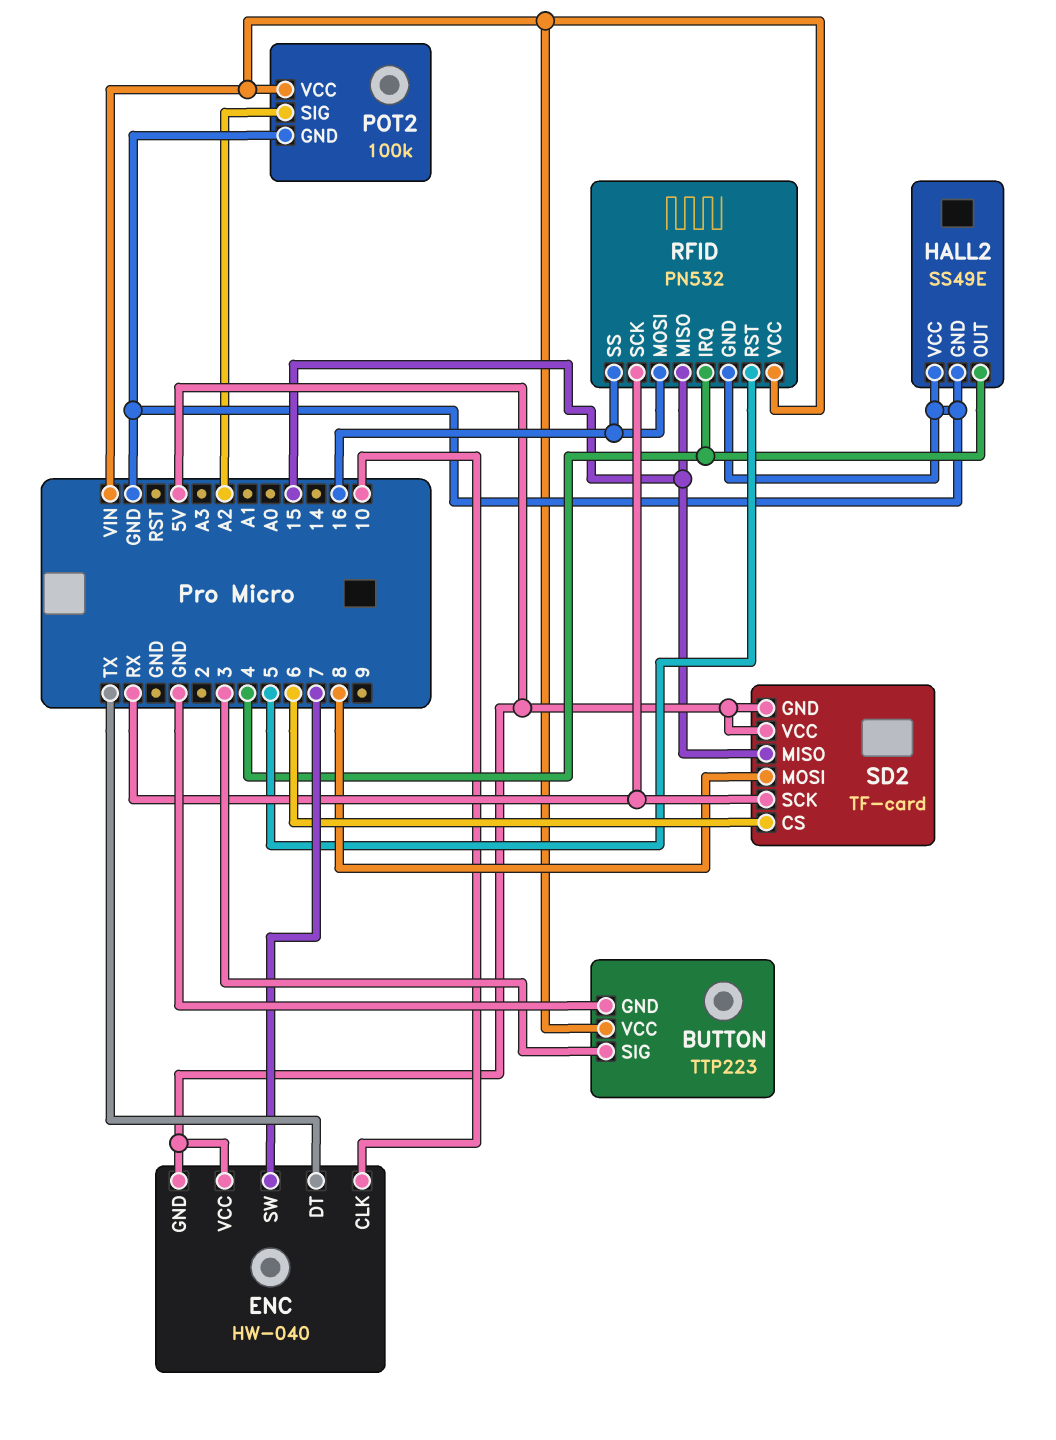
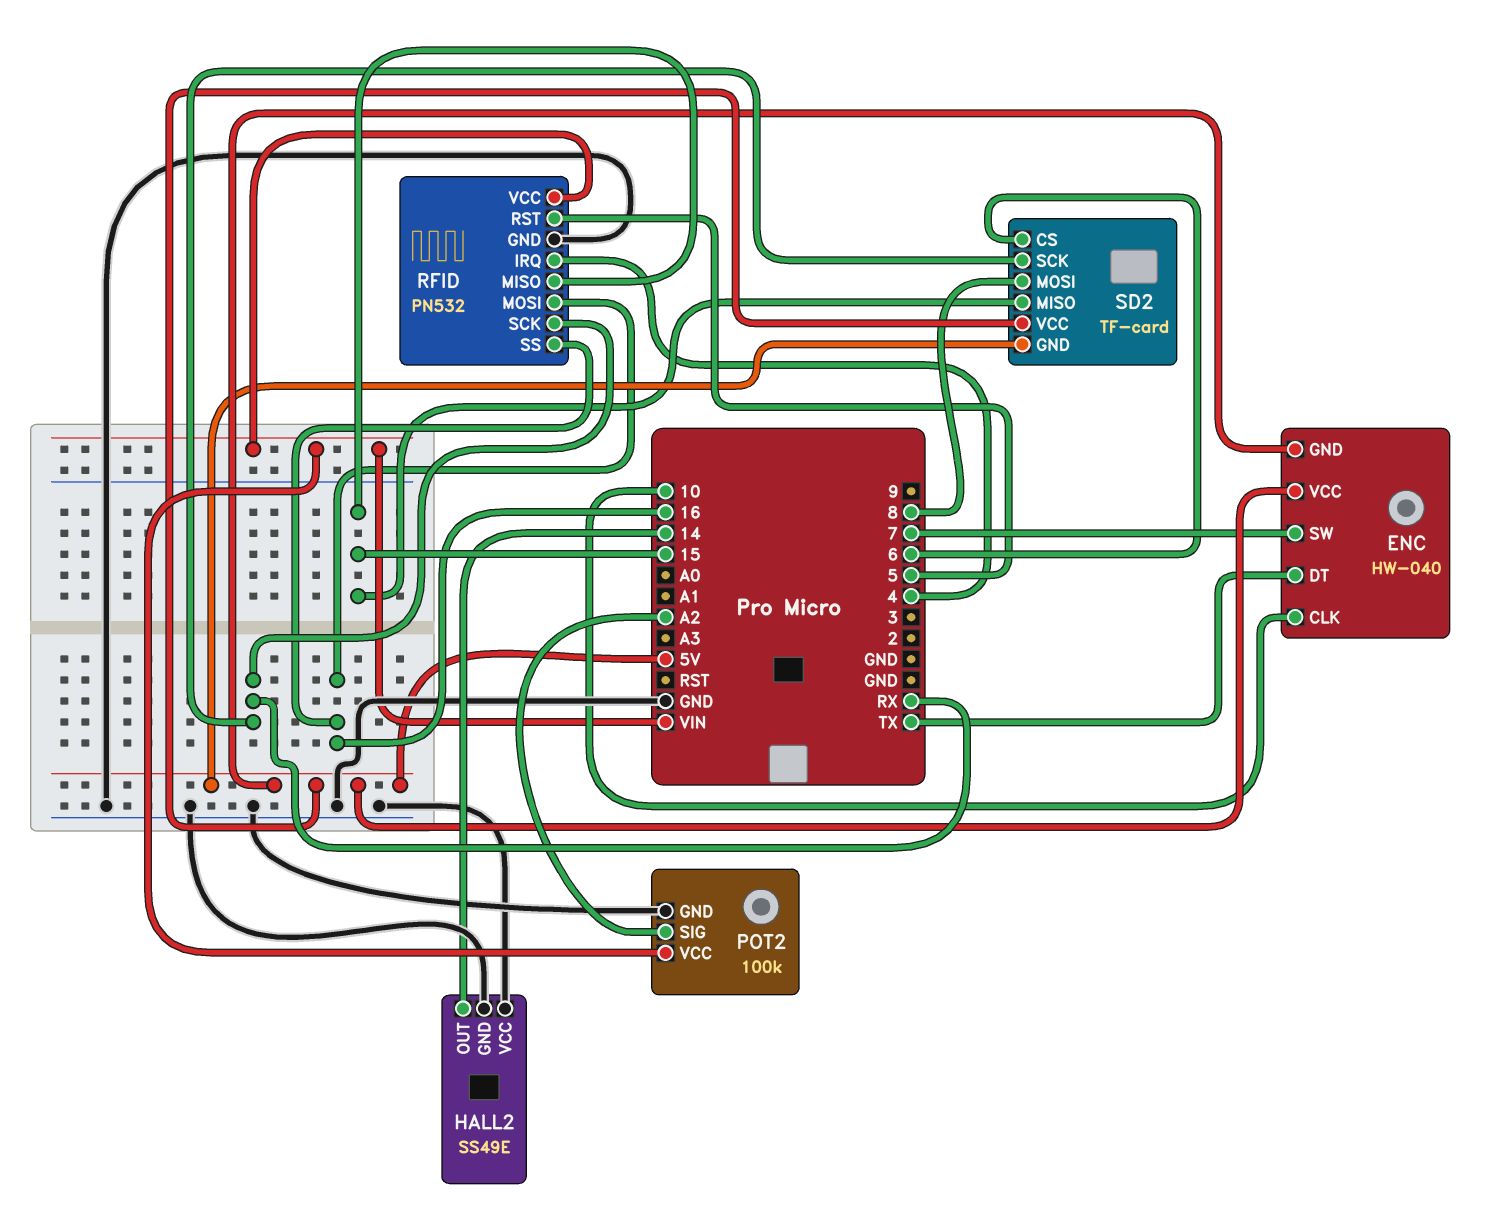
BUTTON: TTP223 -> none
BUTTON pin GND: GND -> none
BUTTON pin SIG: 3 -> none
BUTTON pin VCC: VIN -> none
HALL2 pin OUT: 4 -> 14

